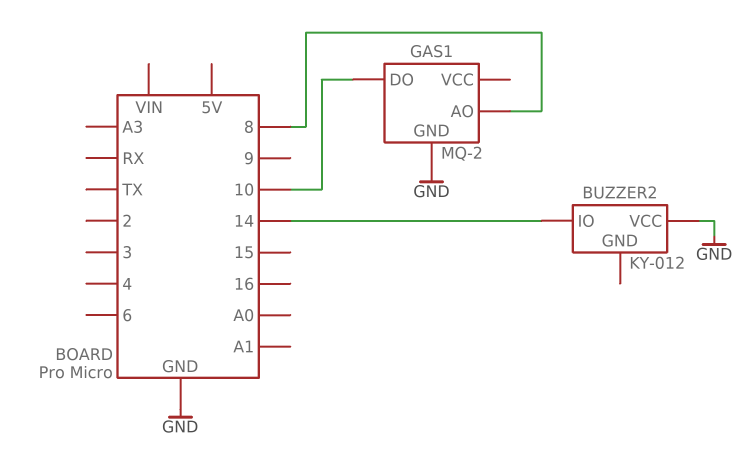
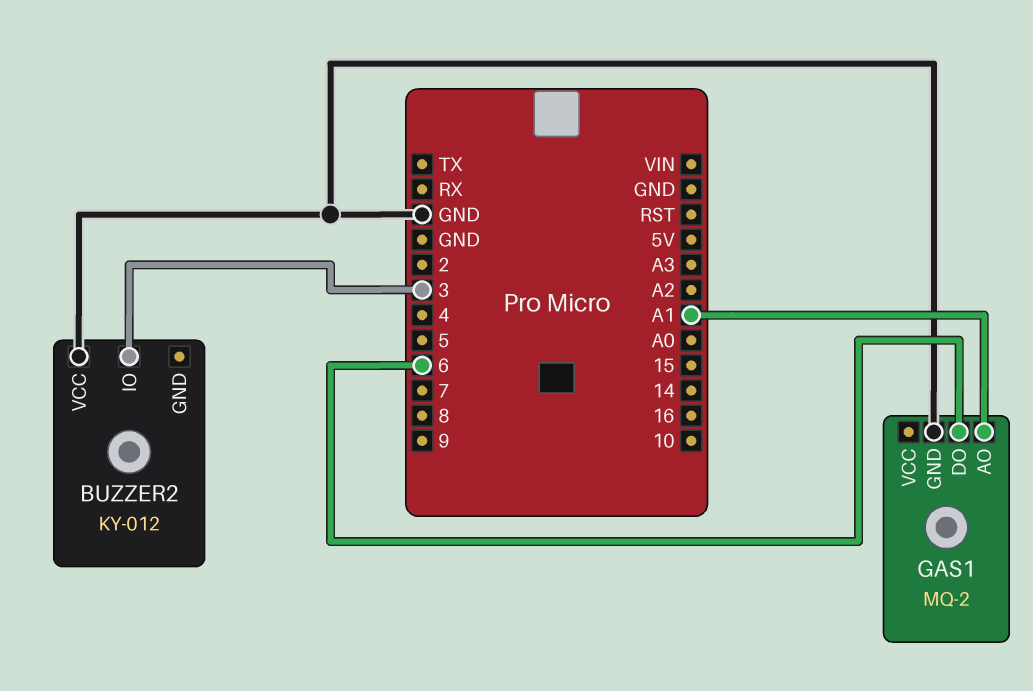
BUZZER2 pin IO: 14 -> 3
GAS1 pin AO: 8 -> A1
GAS1 pin DO: 10 -> 6

